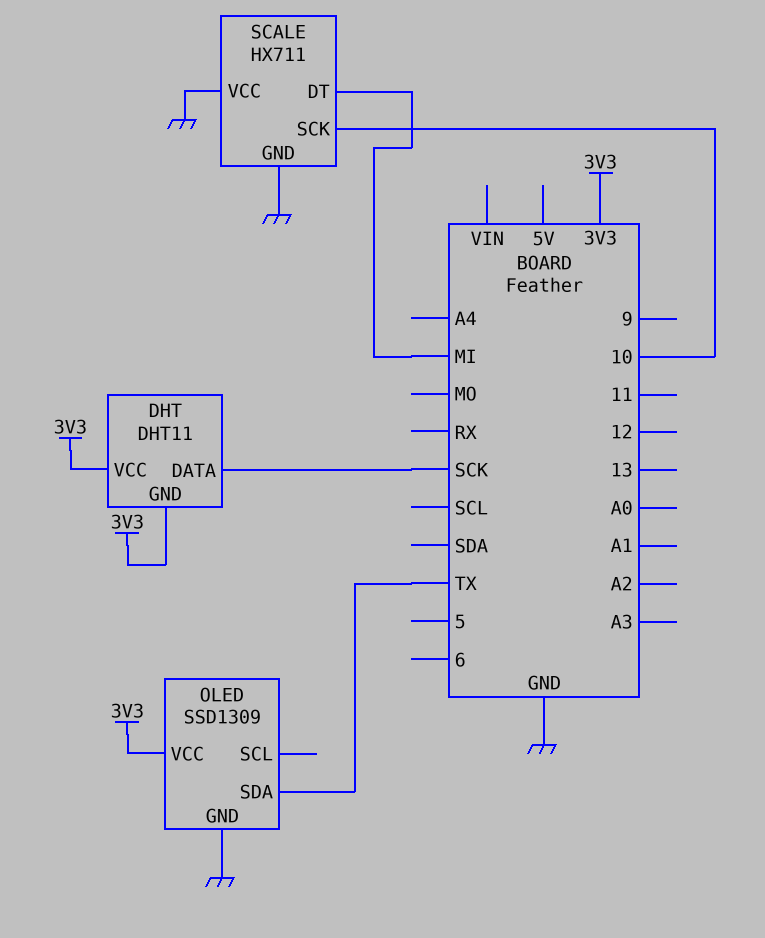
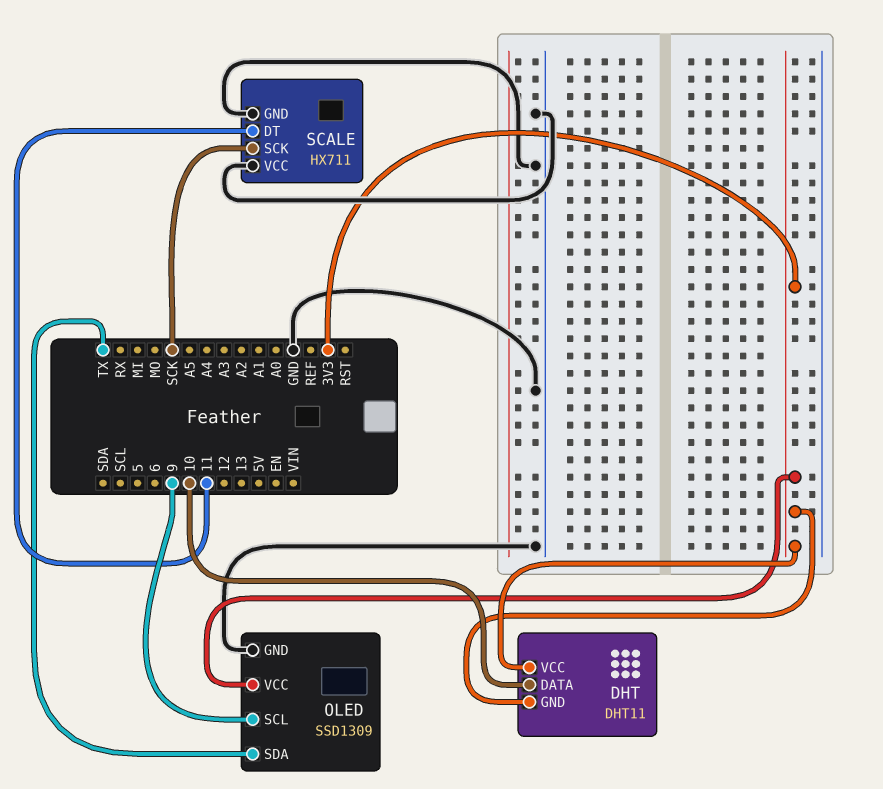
DHT pin DATA: SCK -> 10
OLED pin SCL: none -> 9
SCALE pin DT: MI -> 11
SCALE pin SCK: 10 -> SCK

